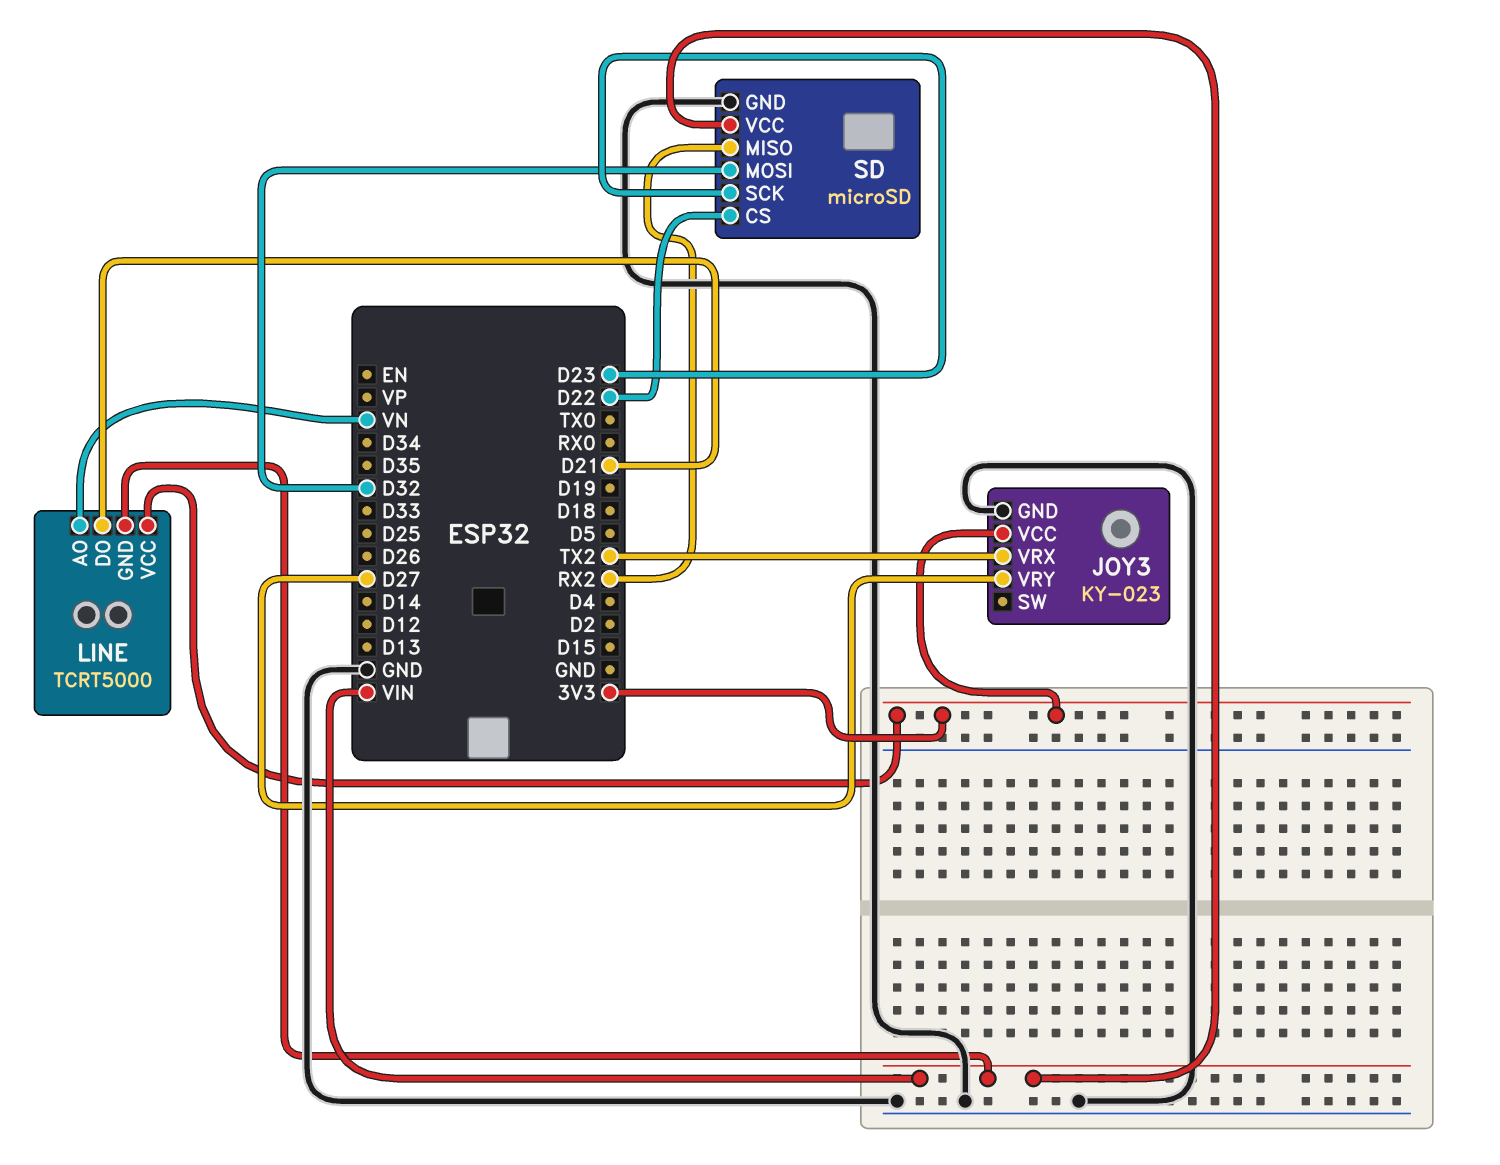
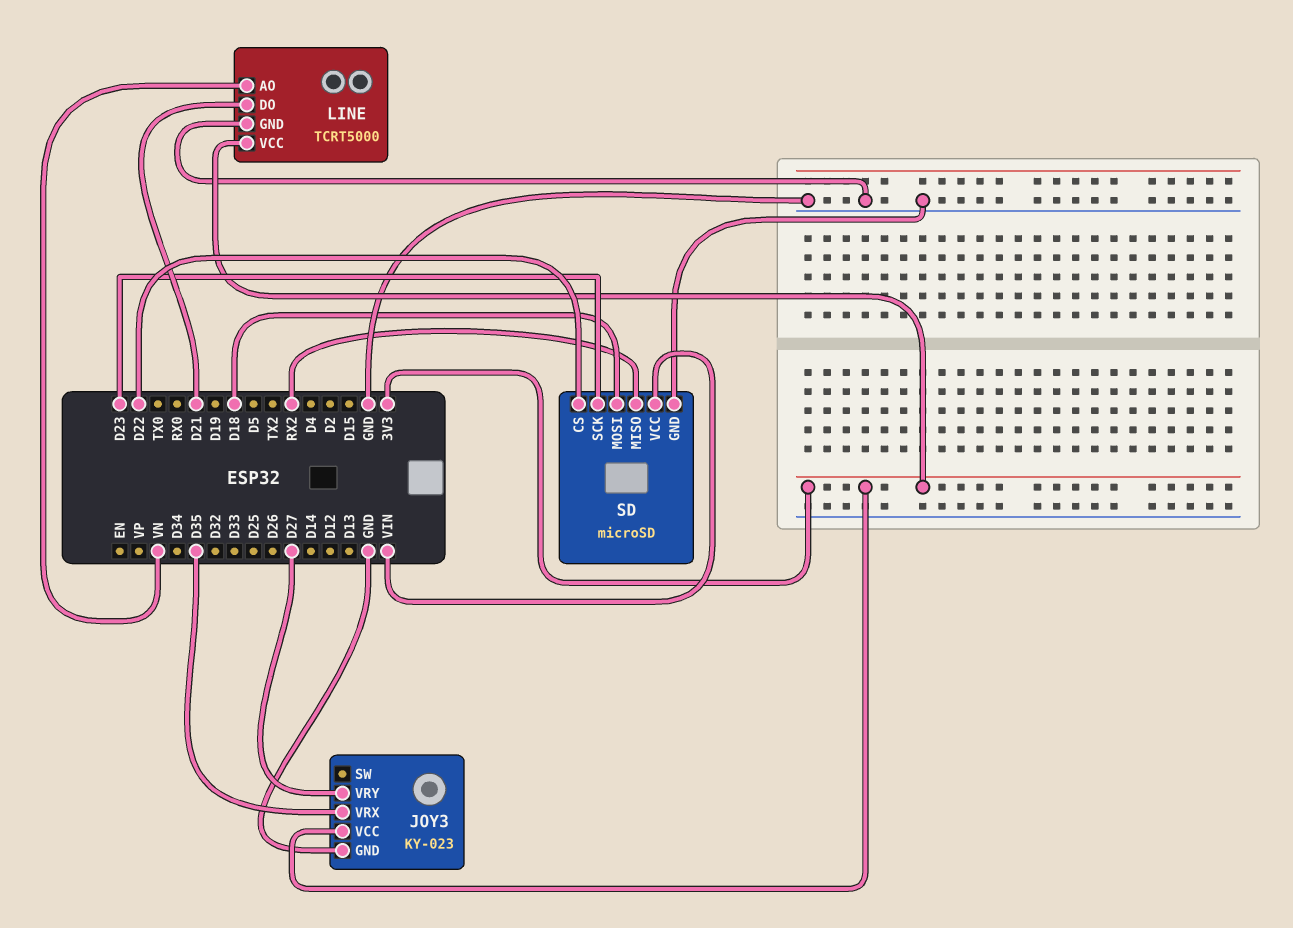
JOY3 pin VRX: TX2 -> D35
LINE pin GND: VIN -> GND
SD pin MOSI: D32 -> D18

